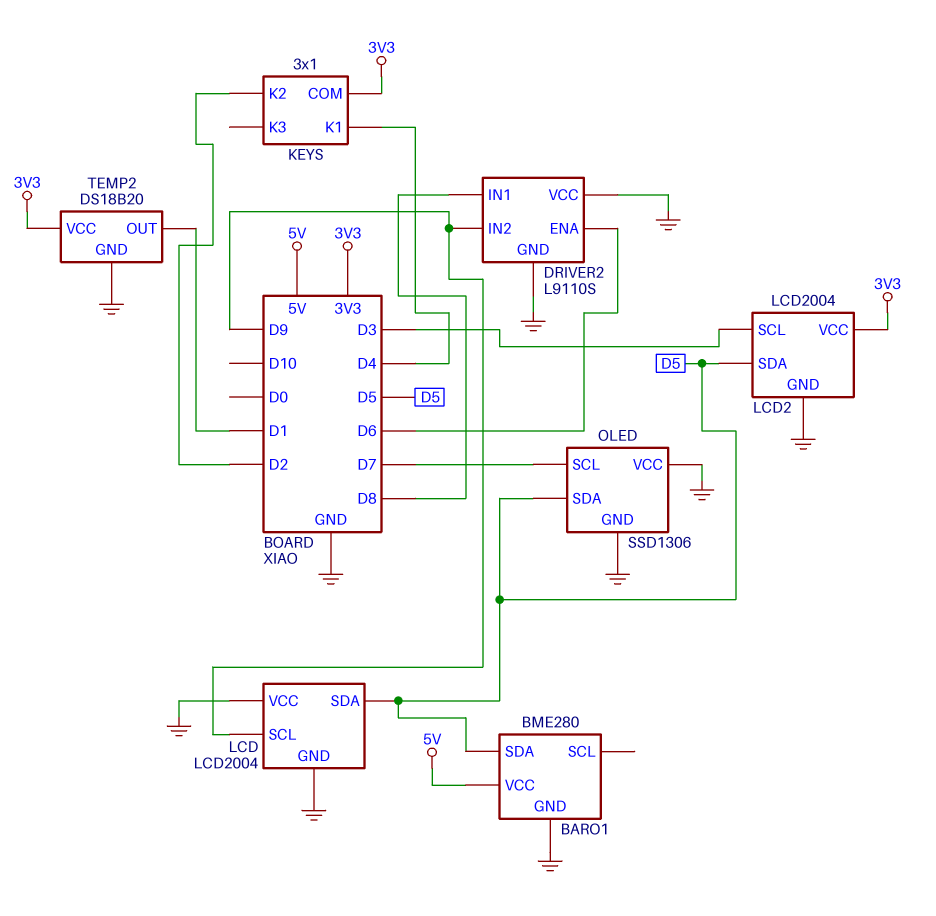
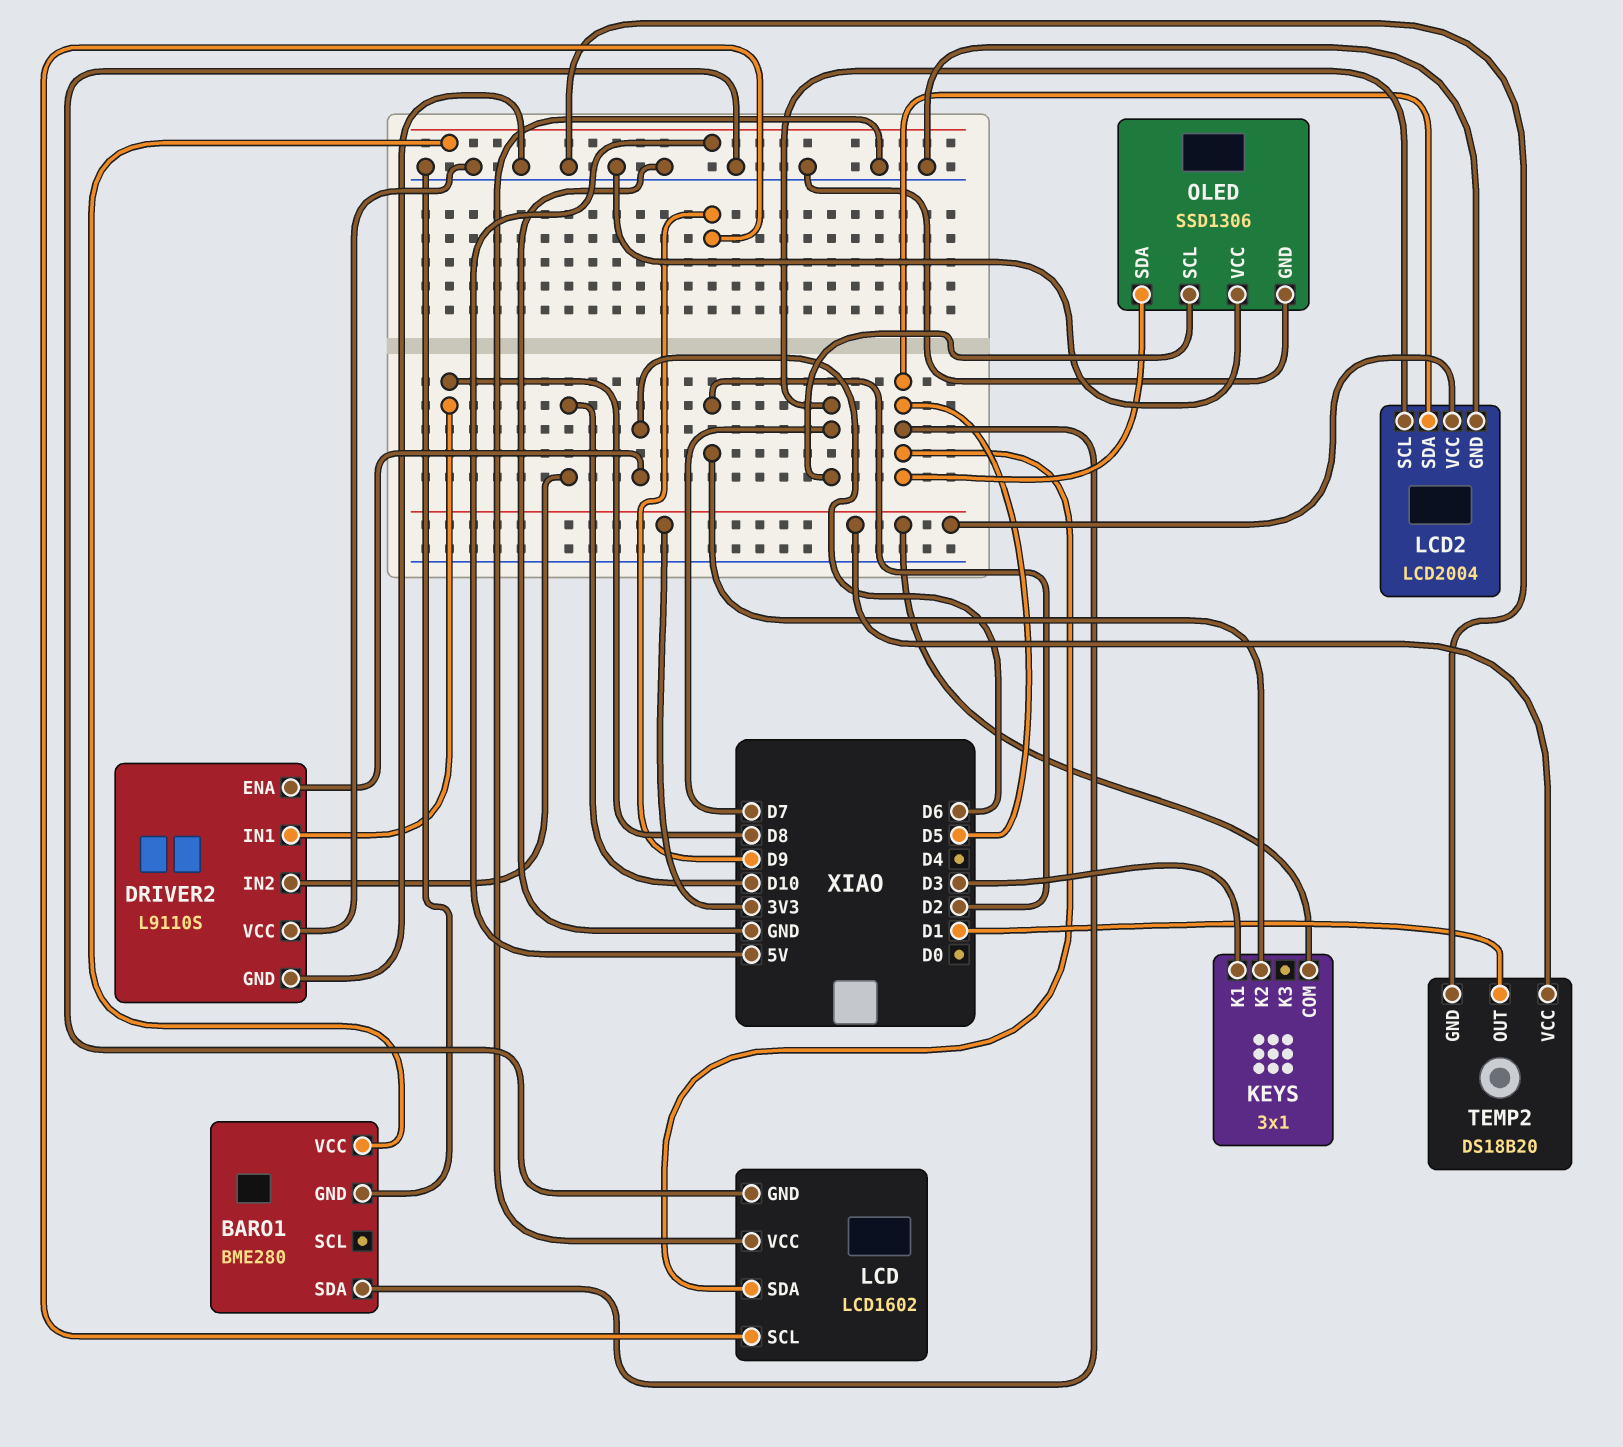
DRIVER2 pin IN2: D9 -> D10
KEYS pin K1: D4 -> D3
LCD: LCD2004 -> LCD1602
LCD2 pin SCL: D3 -> D7

